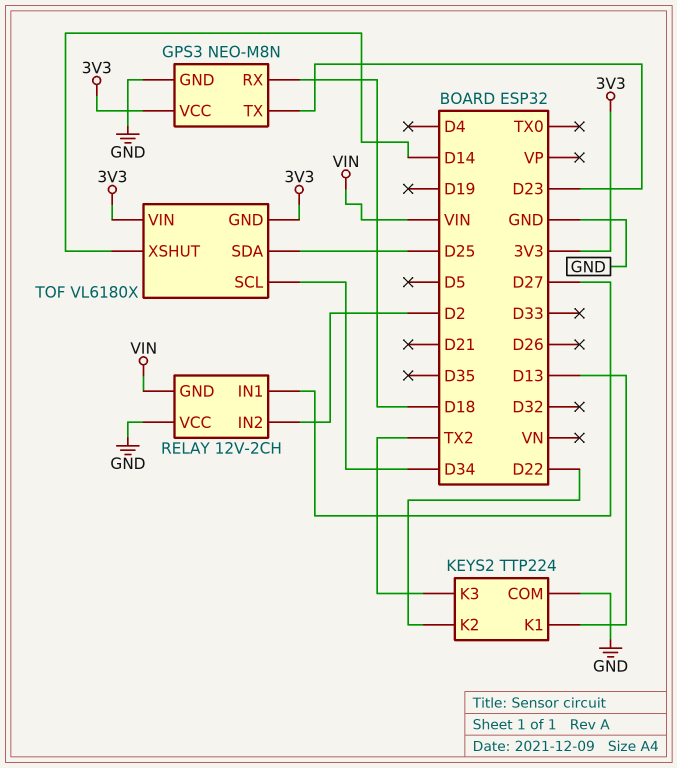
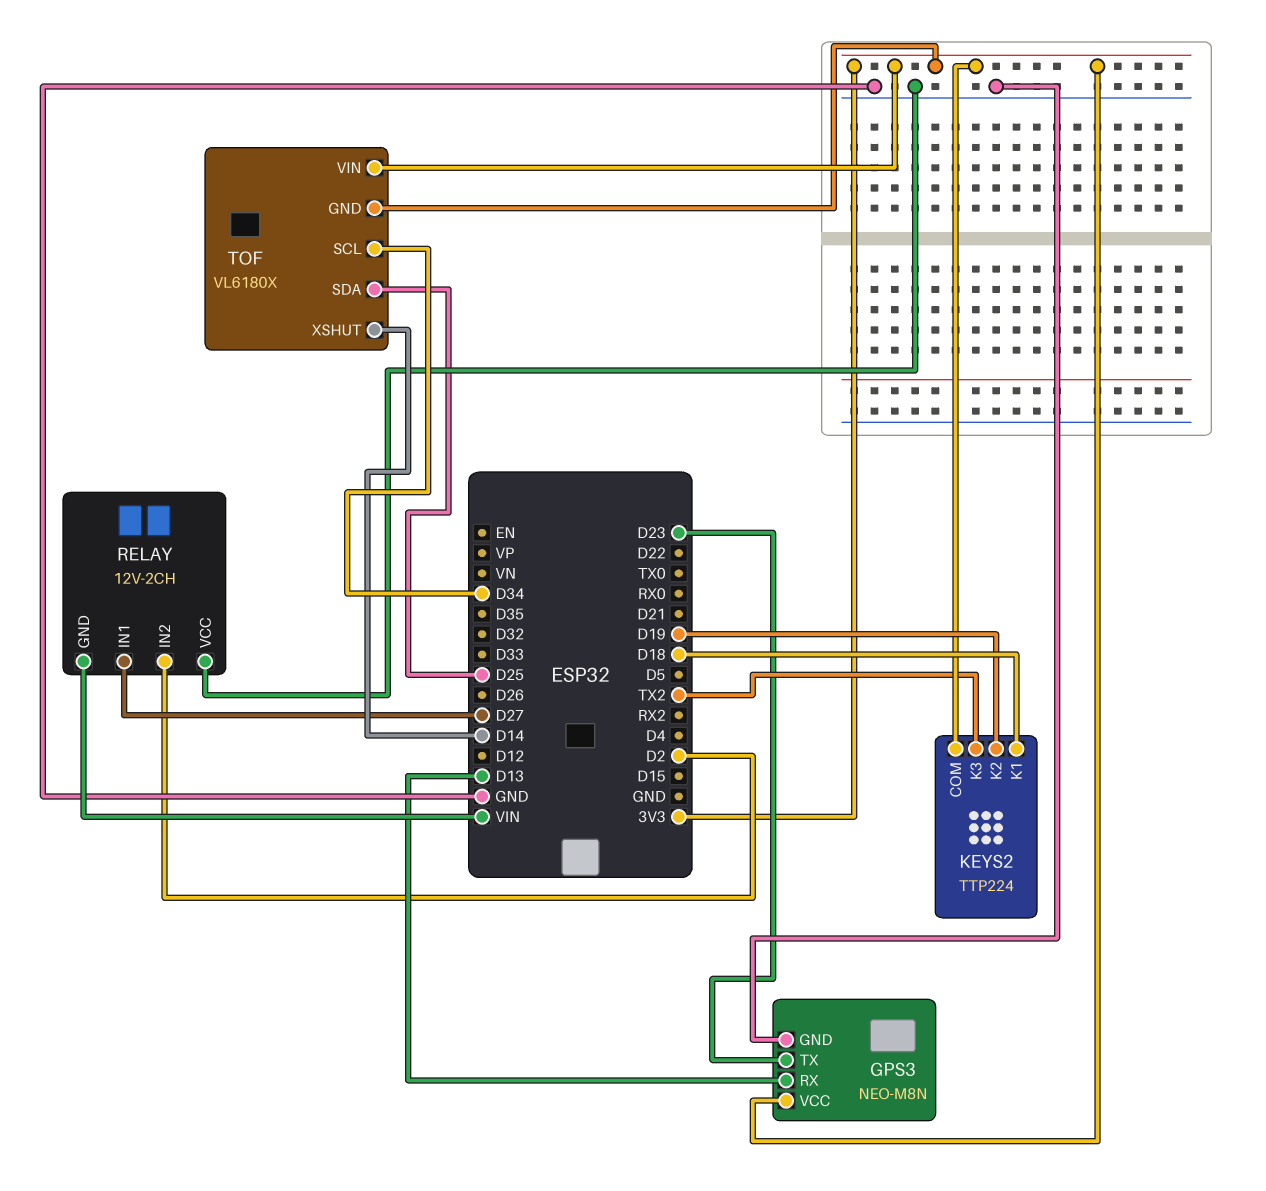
GPS3 pin RX: D18 -> D13
KEYS2 pin COM: GND -> 3V3
KEYS2 pin K1: D13 -> D18
KEYS2 pin K2: D22 -> D19

